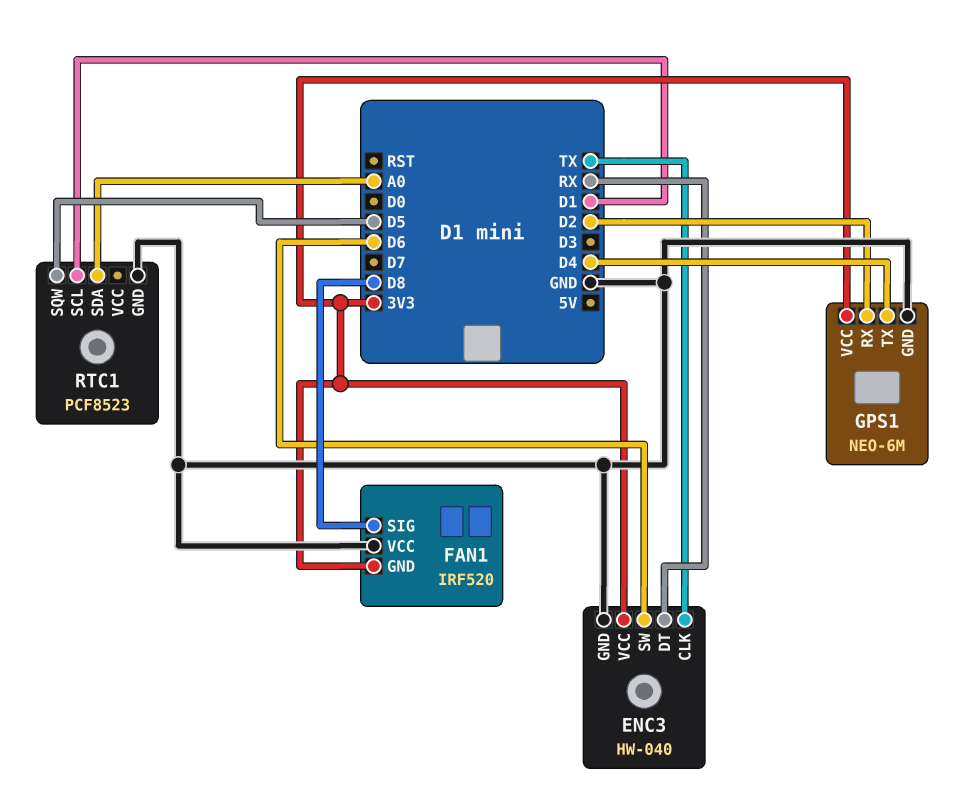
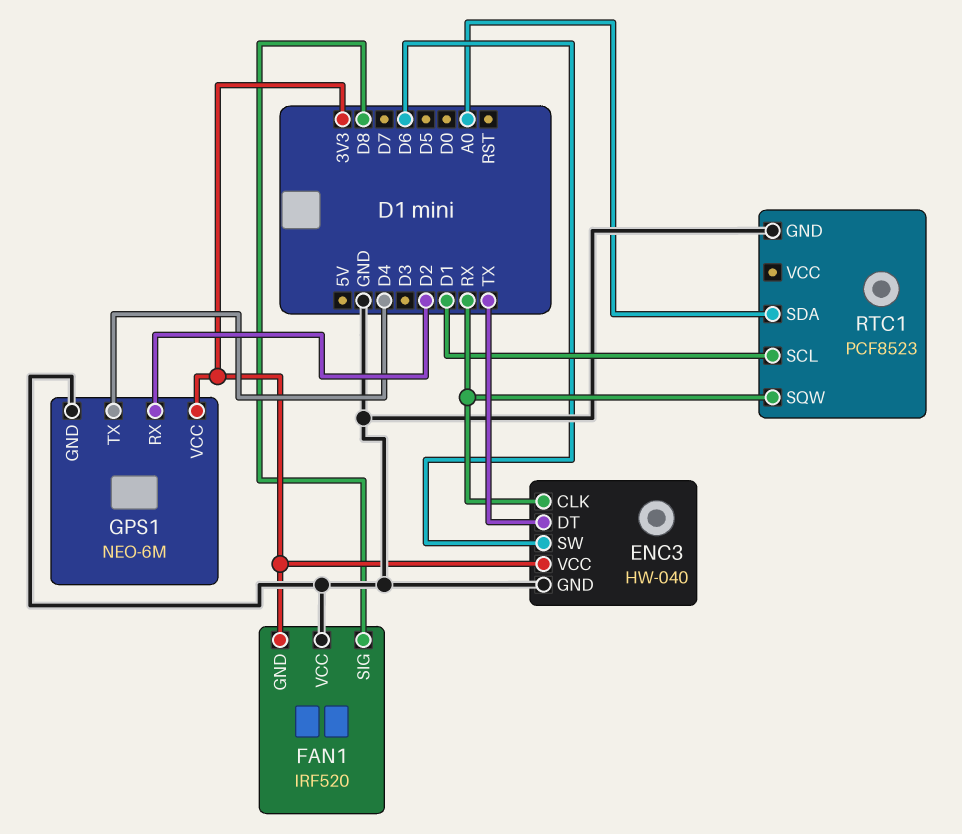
ENC3 pin CLK: TX -> RX
ENC3 pin DT: RX -> TX
RTC1 pin SQW: D5 -> RX

